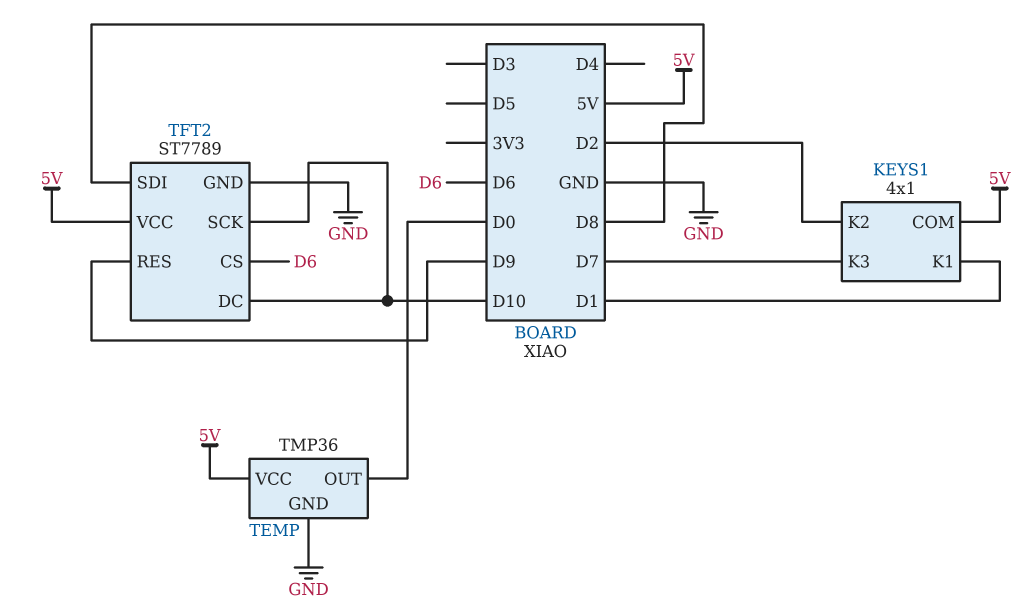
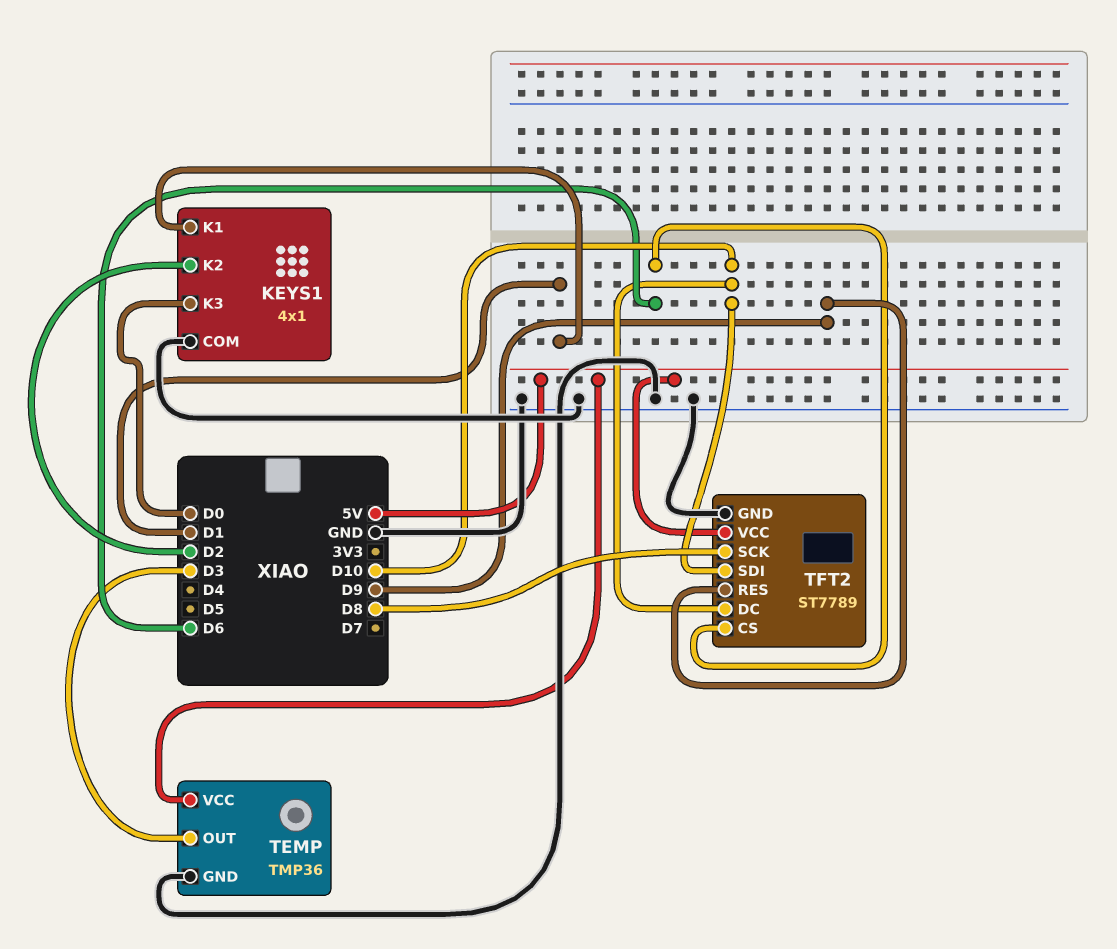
KEYS1 pin COM: 5V -> GND
KEYS1 pin K3: D7 -> D0
TEMP pin OUT: D0 -> D3
TFT2 pin SCK: D10 -> D8
TFT2 pin SDI: D8 -> D10

